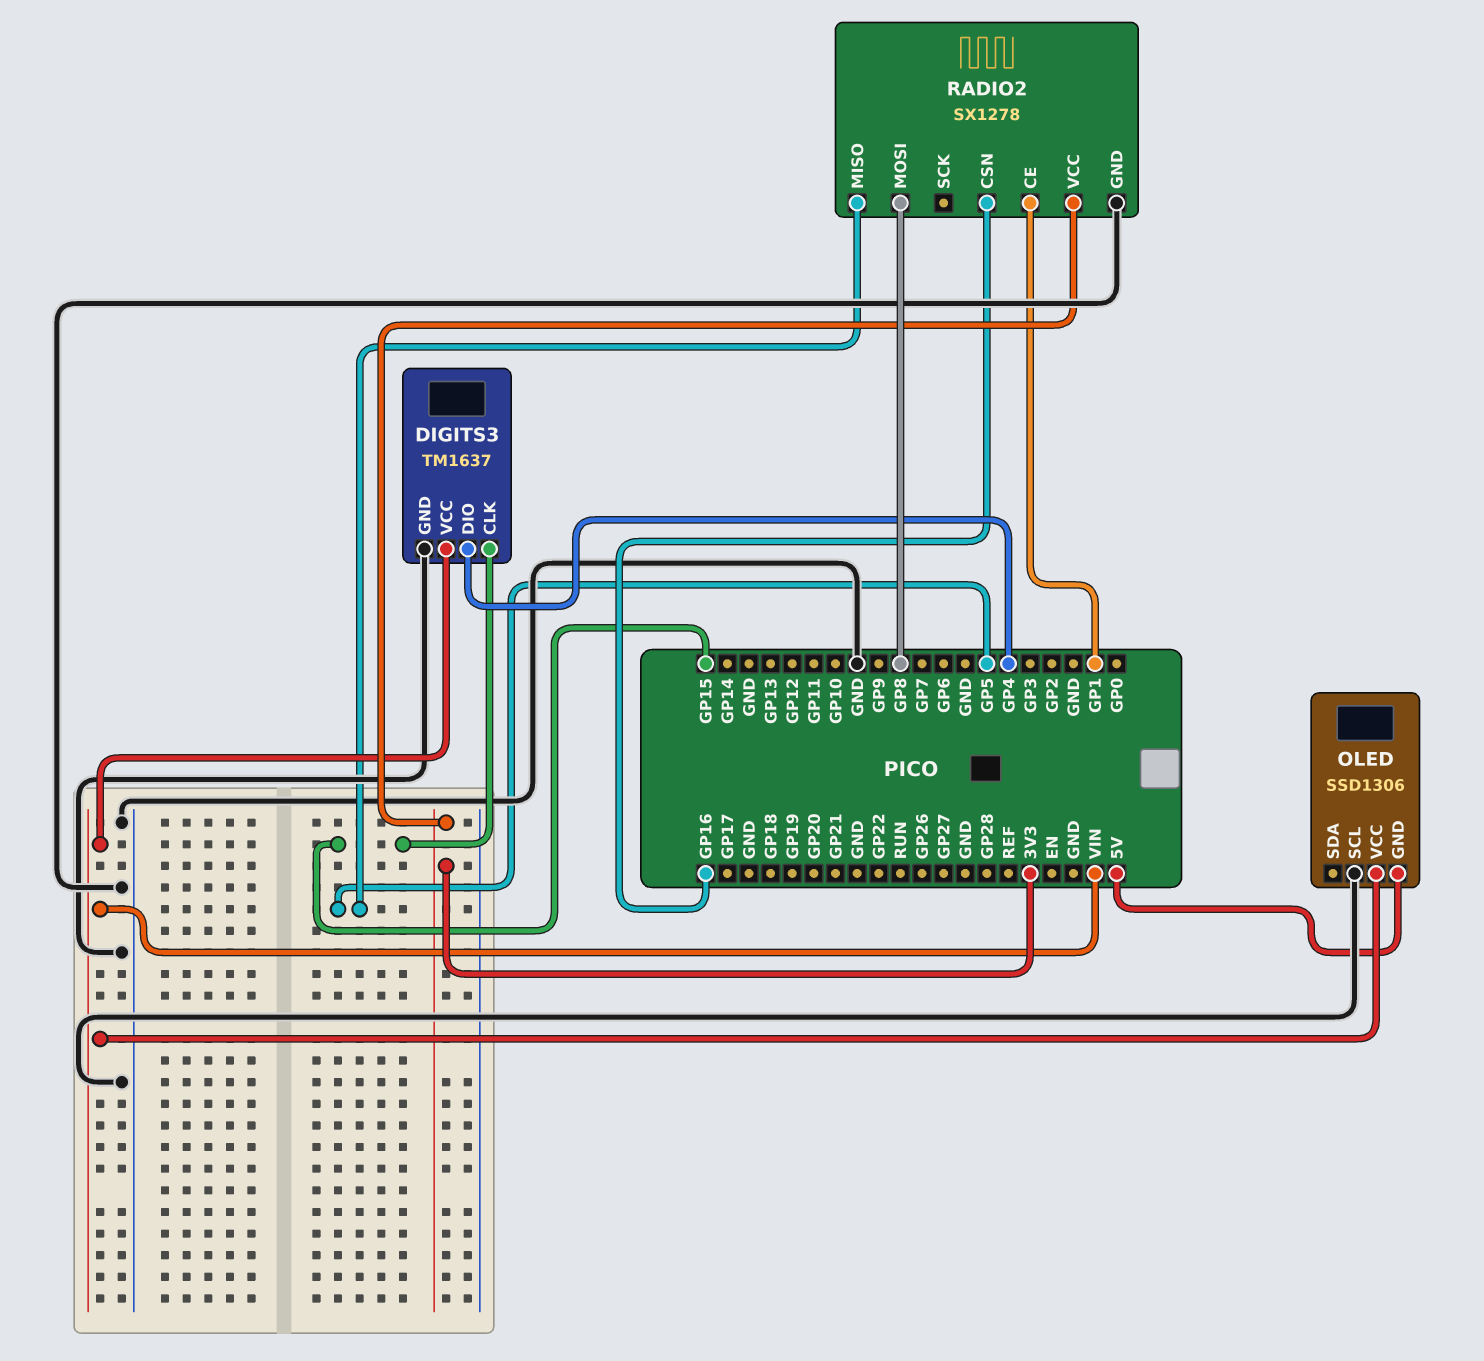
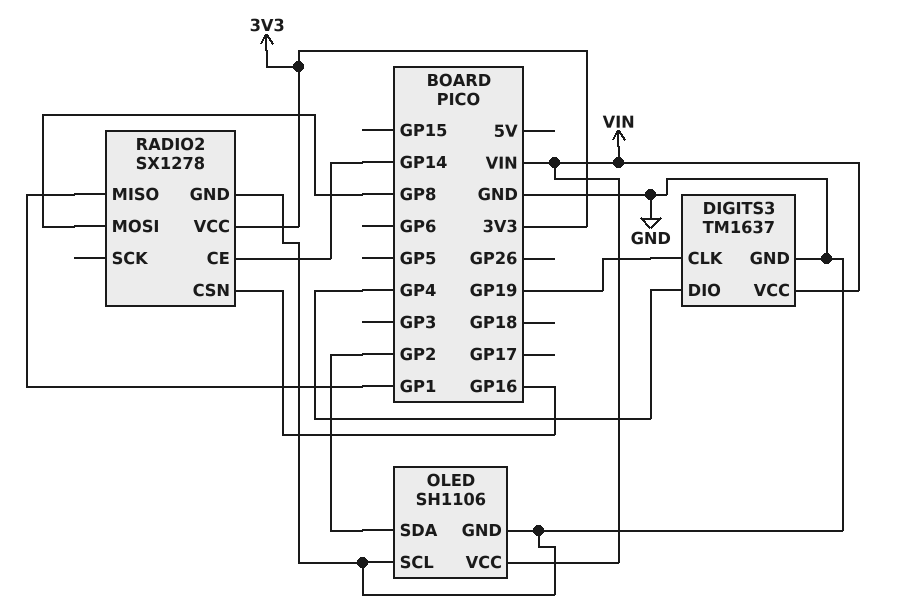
DIGITS3 pin CLK: GP15 -> GP19
OLED: SSD1306 -> SH1106
OLED pin GND: 5V -> GND
OLED pin SDA: none -> GP2
RADIO2 pin CE: GP1 -> GP14
RADIO2 pin MISO: GP5 -> GP1

